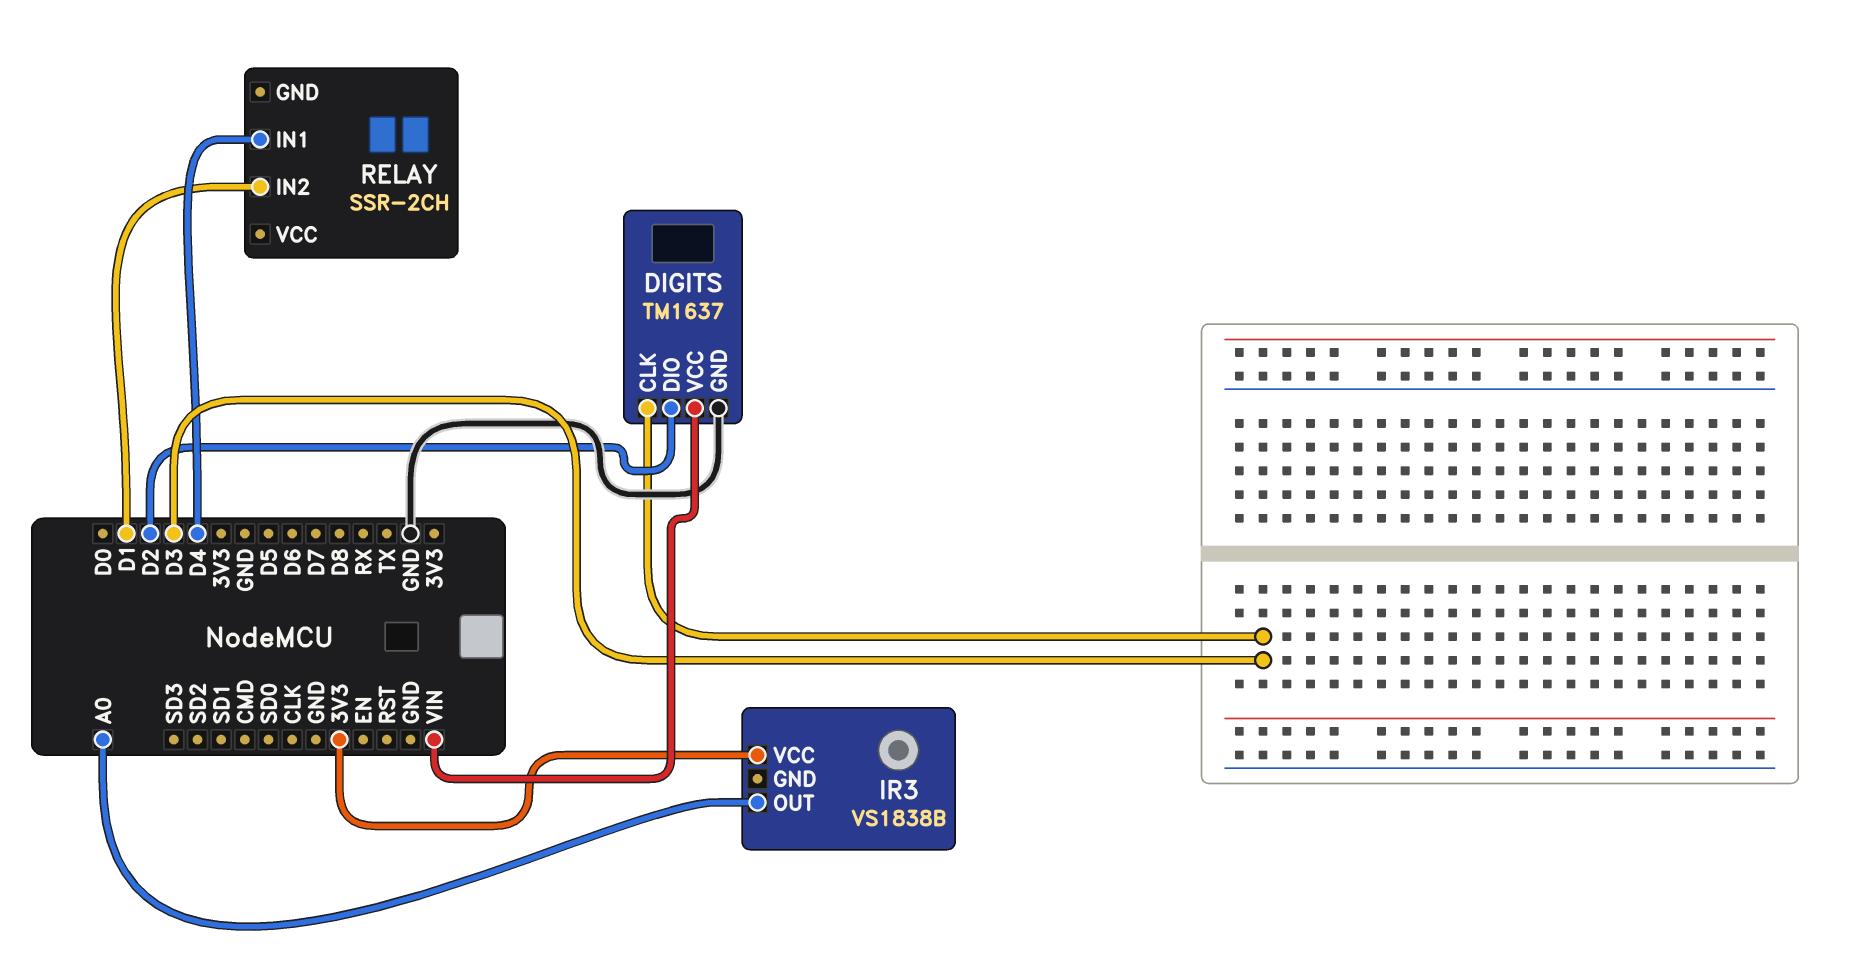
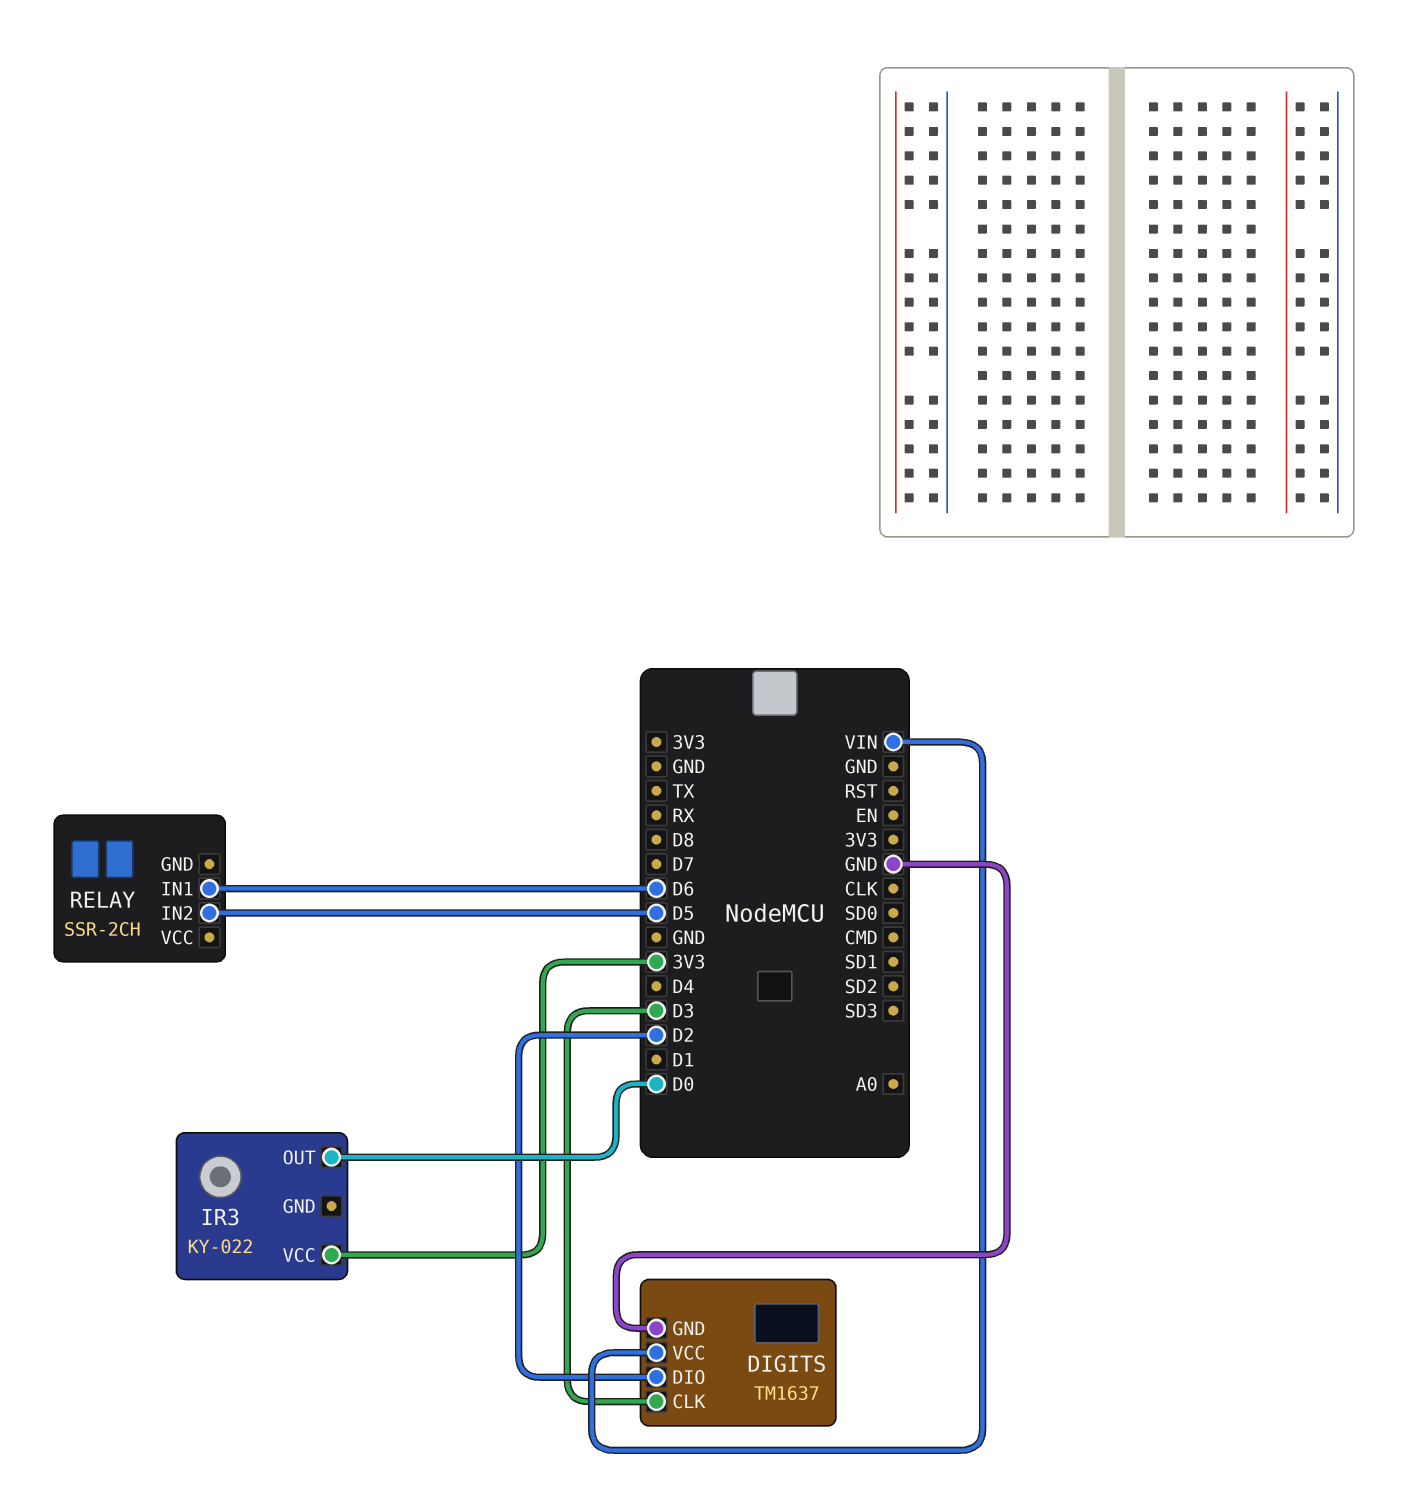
IR3: VS1838B -> KY-022
IR3 pin OUT: A0 -> D0
RELAY pin IN1: D4 -> D6
RELAY pin IN2: D1 -> D5

